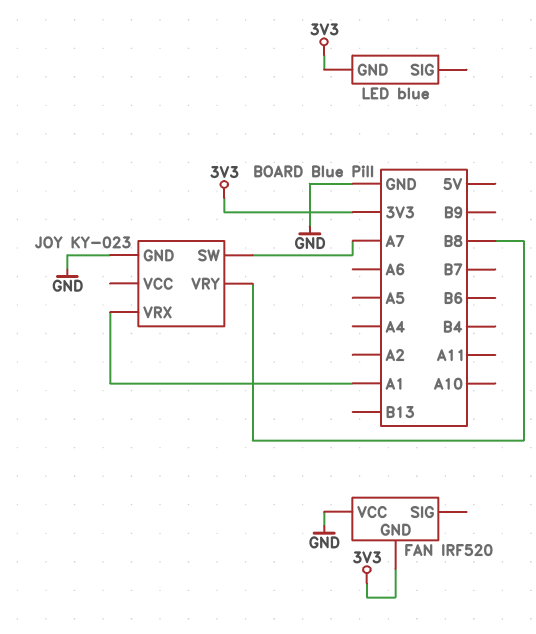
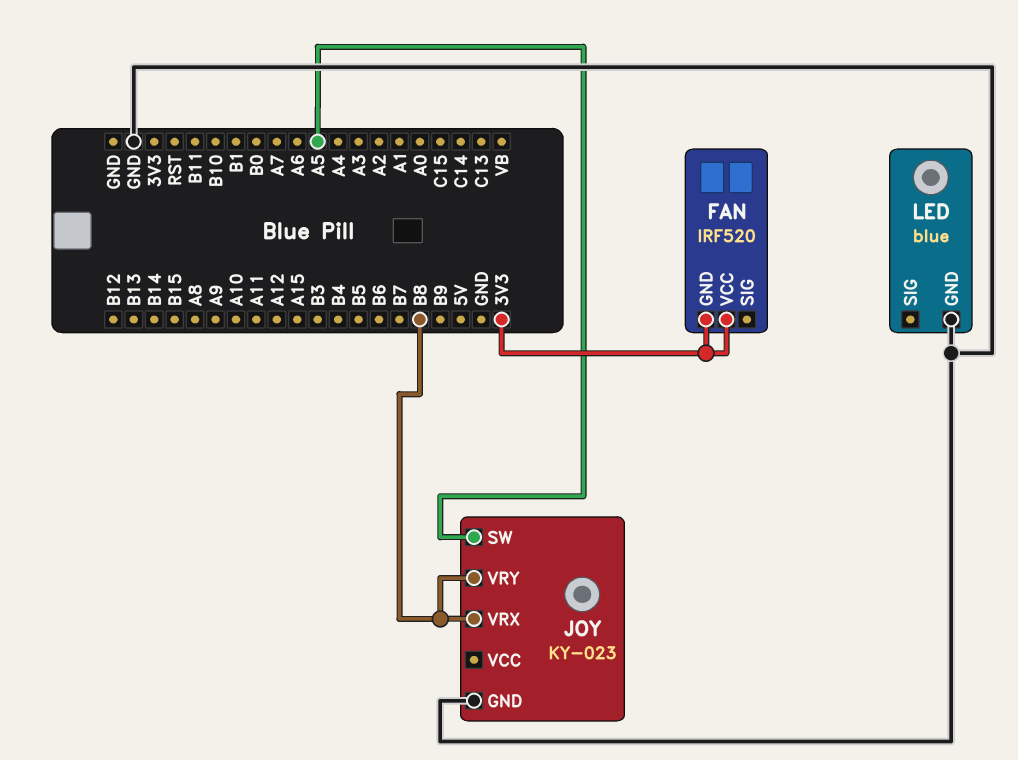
FAN pin VCC: GND -> 3V3
JOY pin SW: A7 -> A5
JOY pin VRX: A1 -> B8
LED pin GND: 3V3 -> GND

